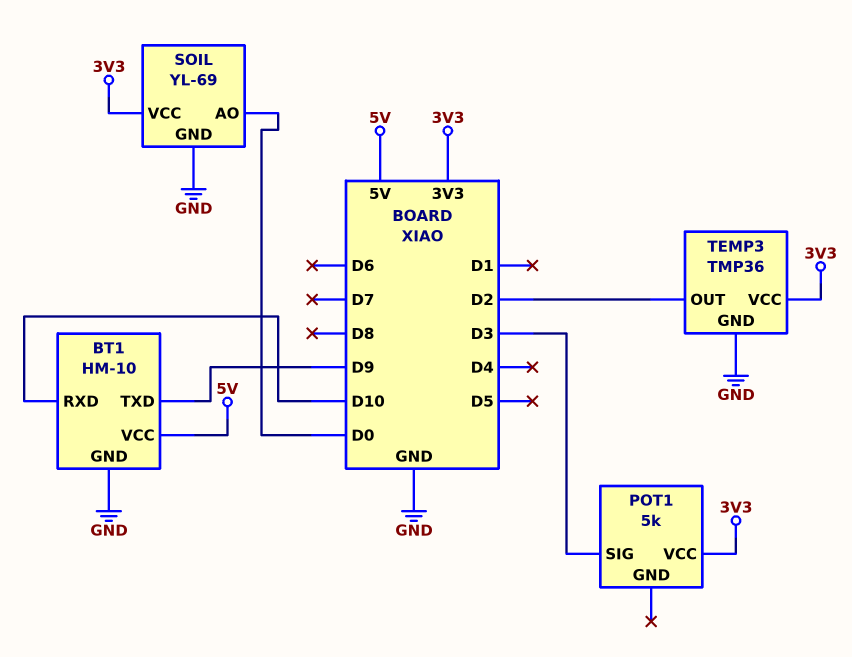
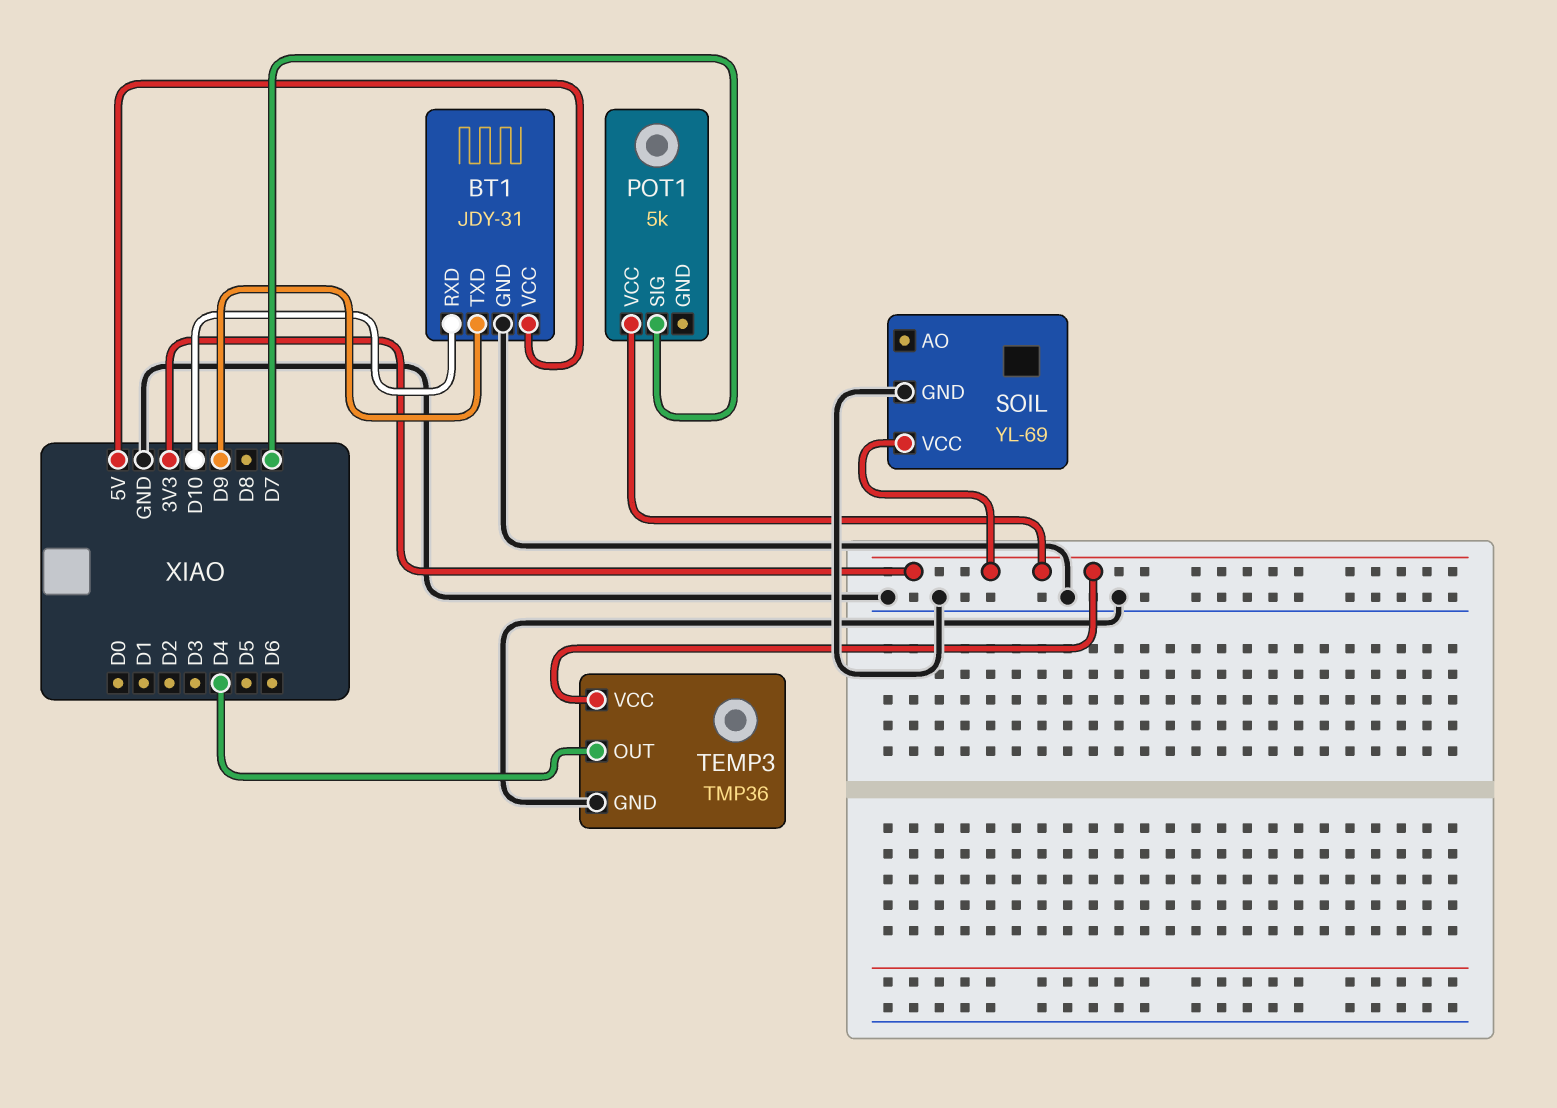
BT1: HM-10 -> JDY-31
POT1 pin SIG: D3 -> D7
SOIL pin AO: D0 -> none
TEMP3 pin OUT: D2 -> D4

